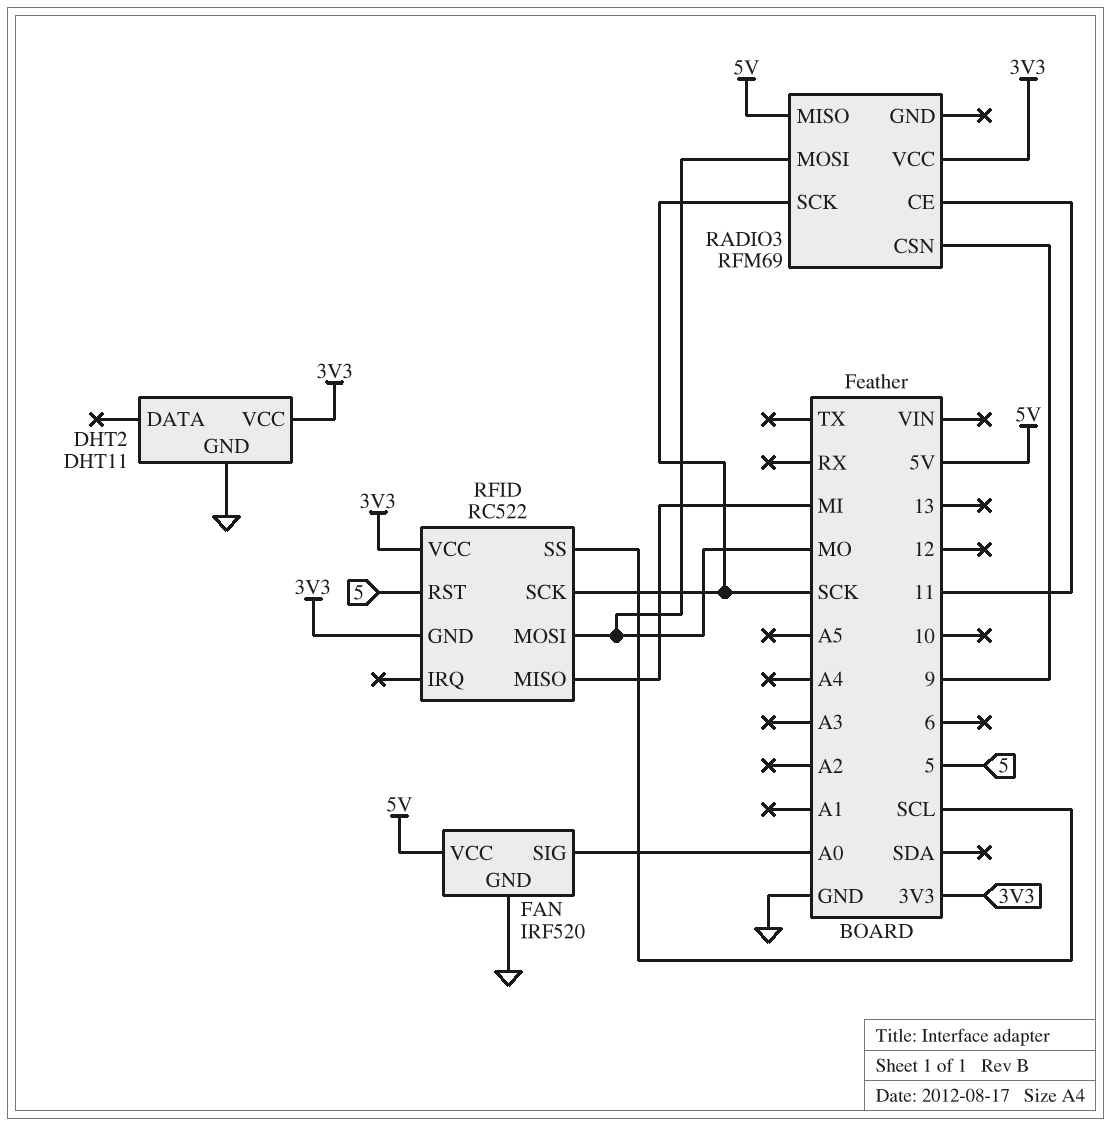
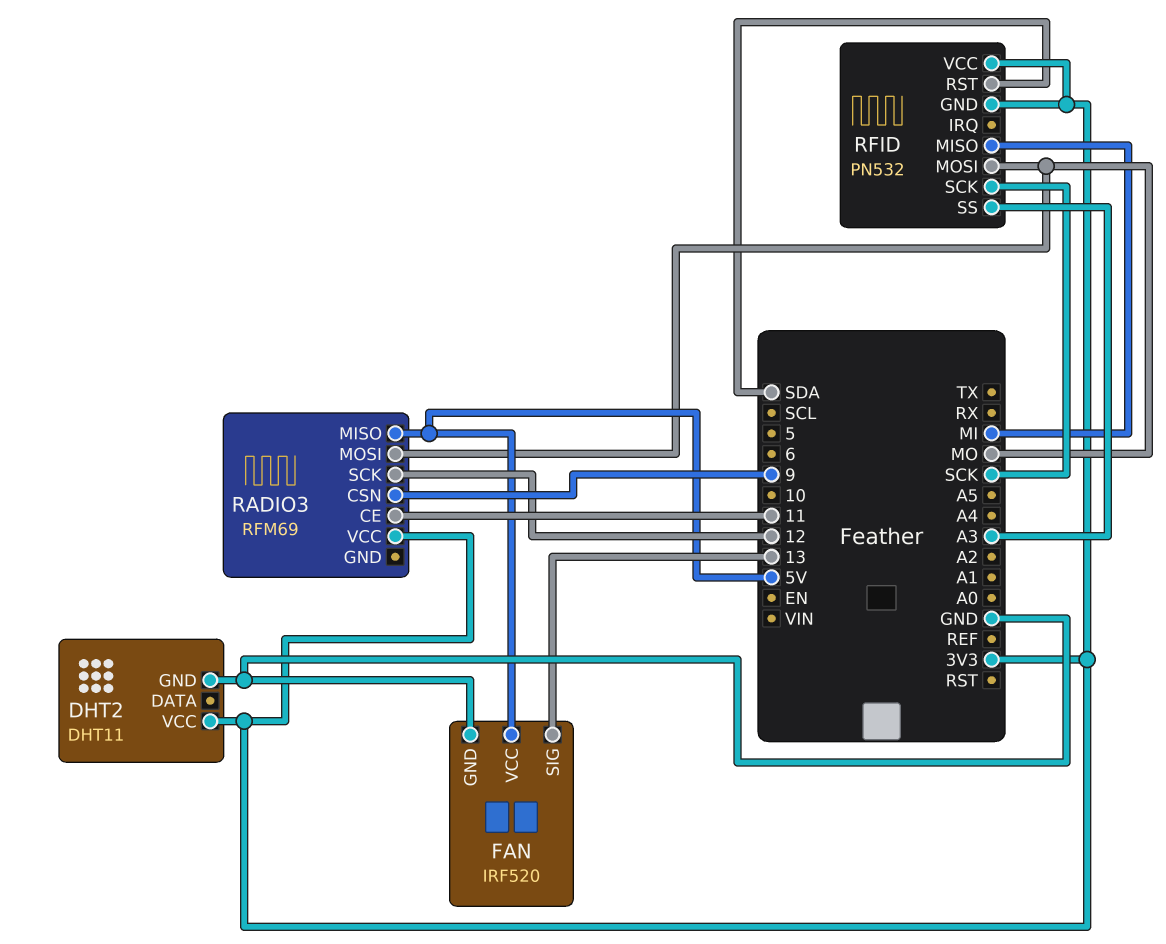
FAN pin SIG: A0 -> 13
RADIO3 pin SCK: SCK -> 12
RFID: RC522 -> PN532
RFID pin RST: 5 -> SDA
RFID pin SS: SCL -> A3

